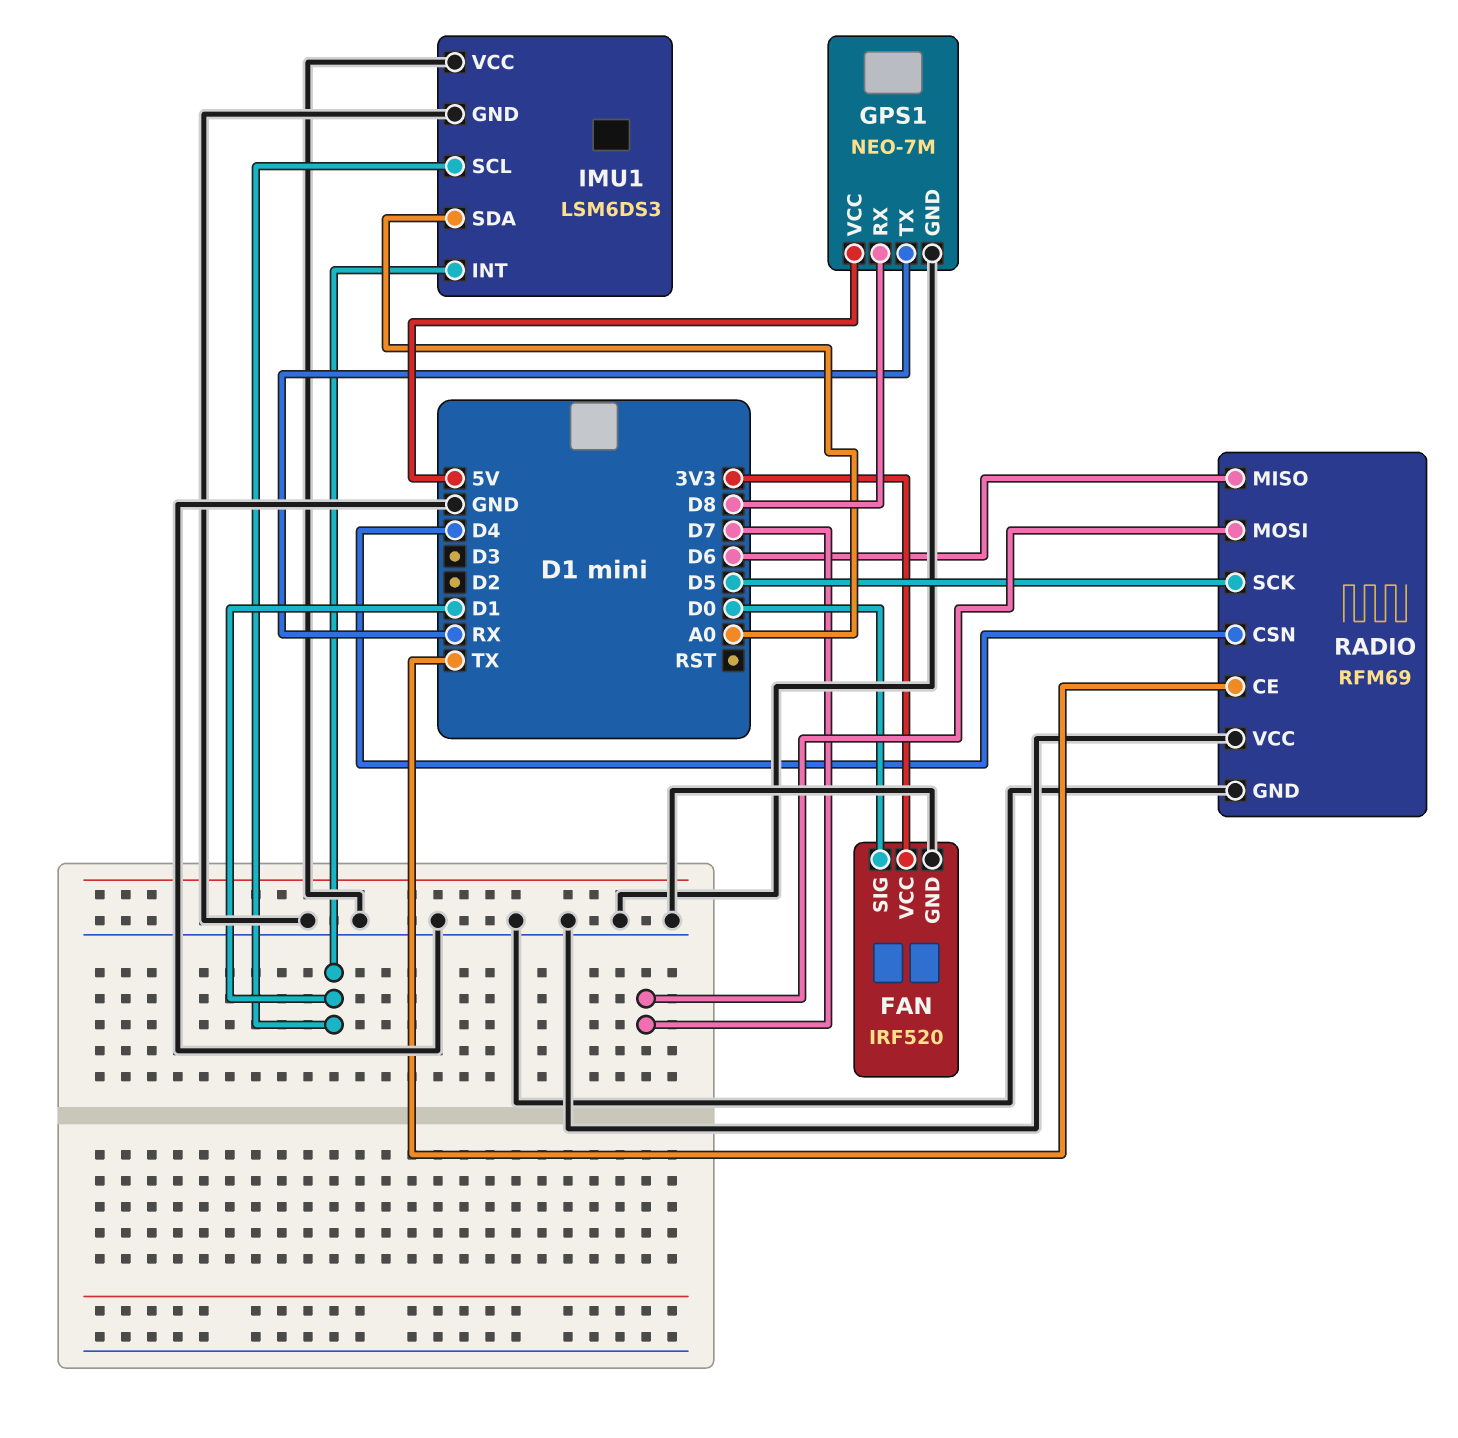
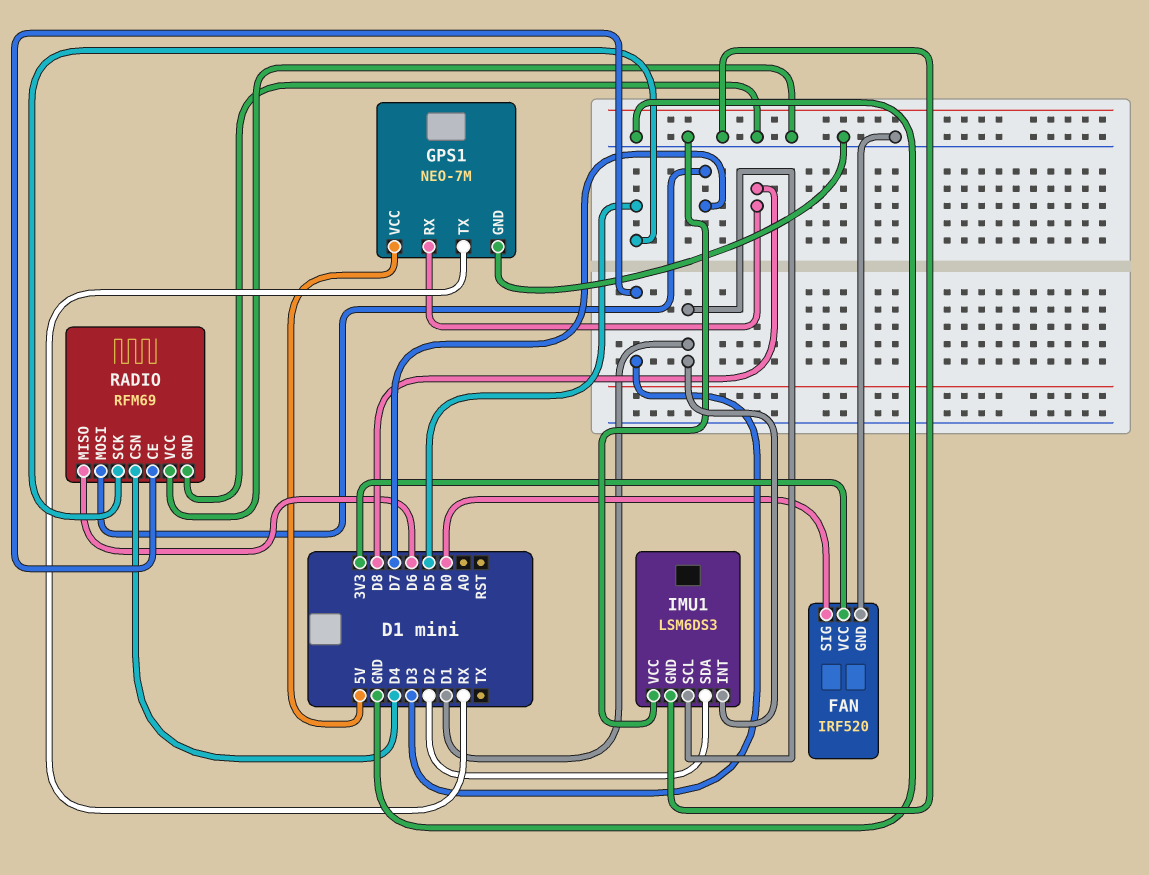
IMU1 pin SDA: A0 -> D2
RADIO pin CE: TX -> D3

